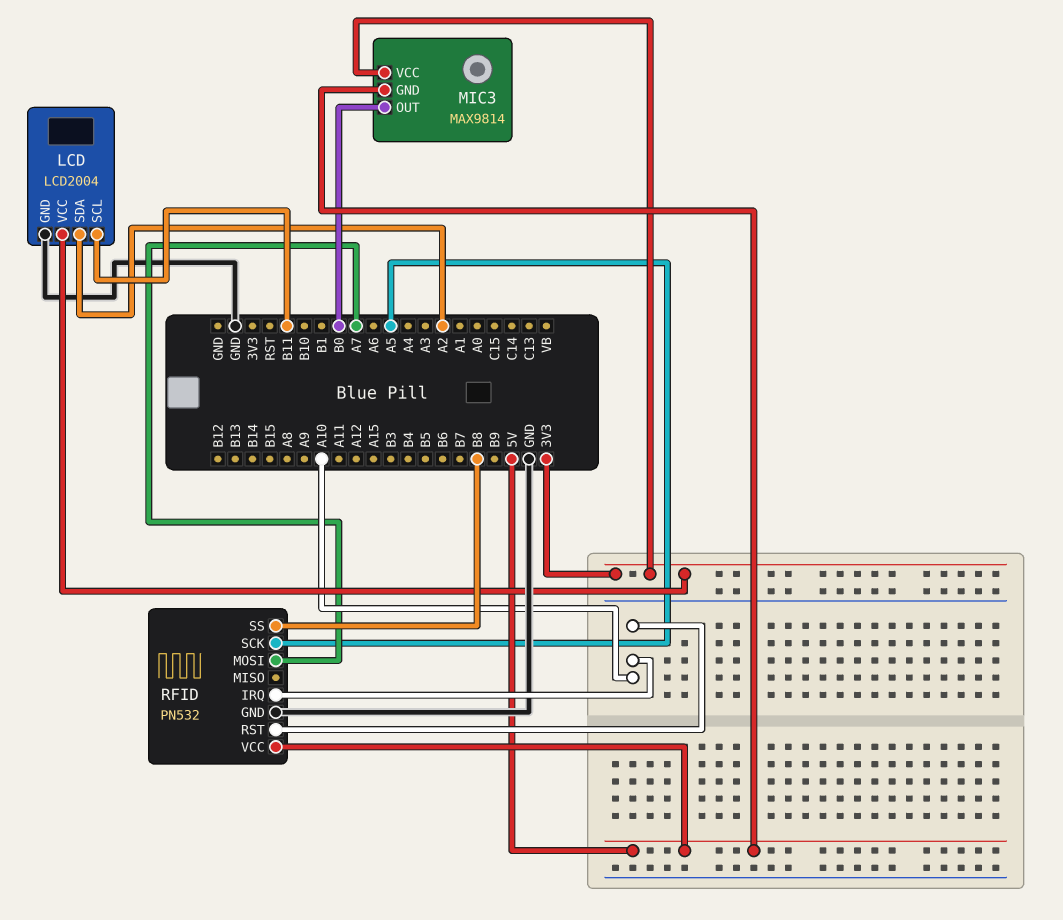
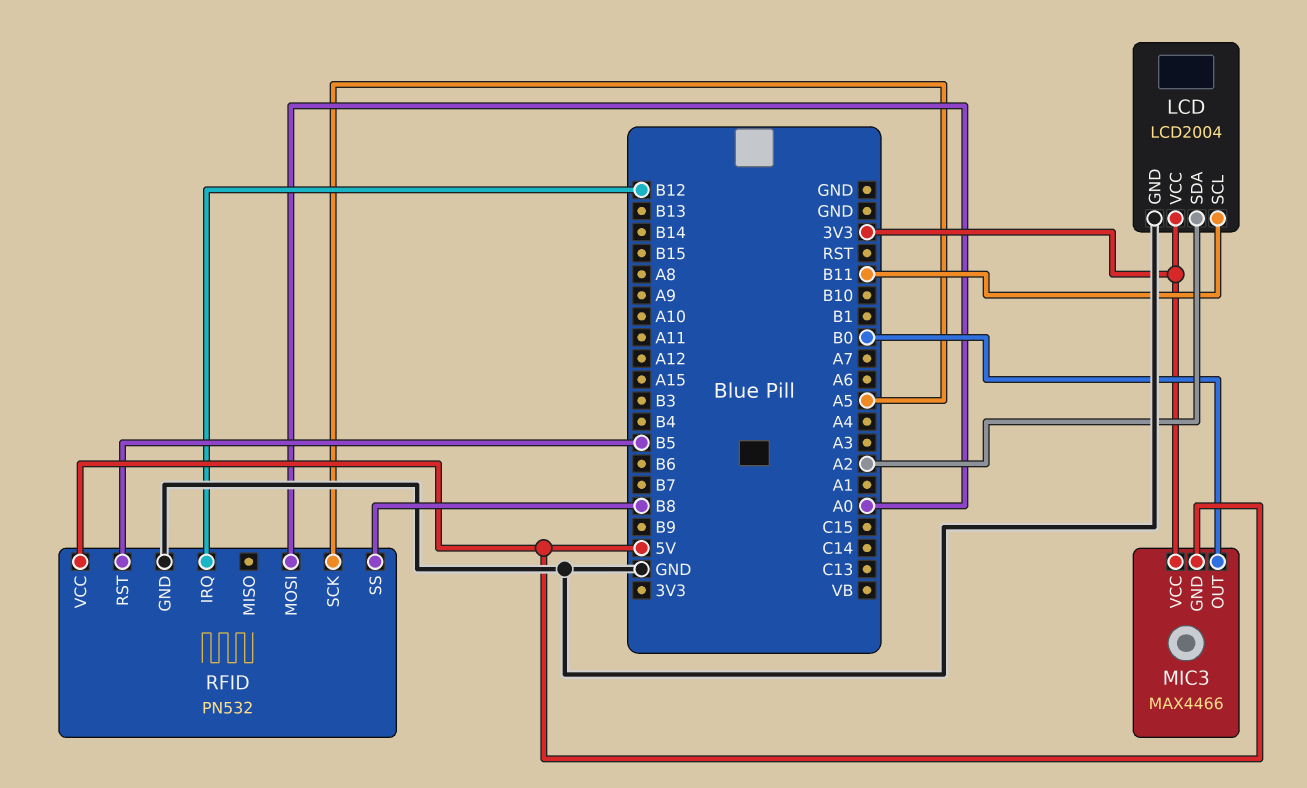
MIC3: MAX9814 -> MAX4466
RFID pin IRQ: A10 -> B12
RFID pin MOSI: A7 -> A0
RFID pin RST: A10 -> B5

